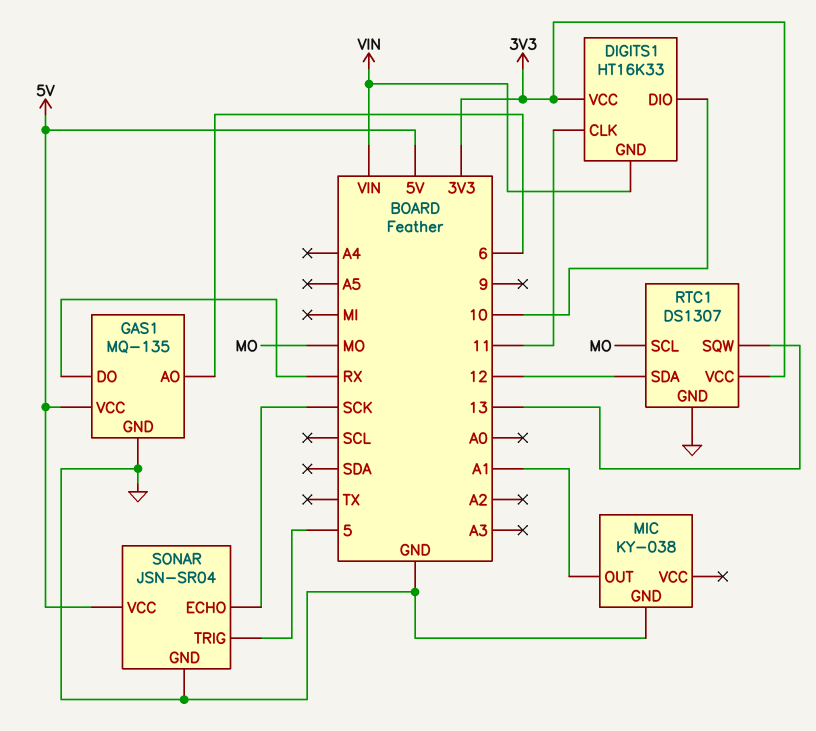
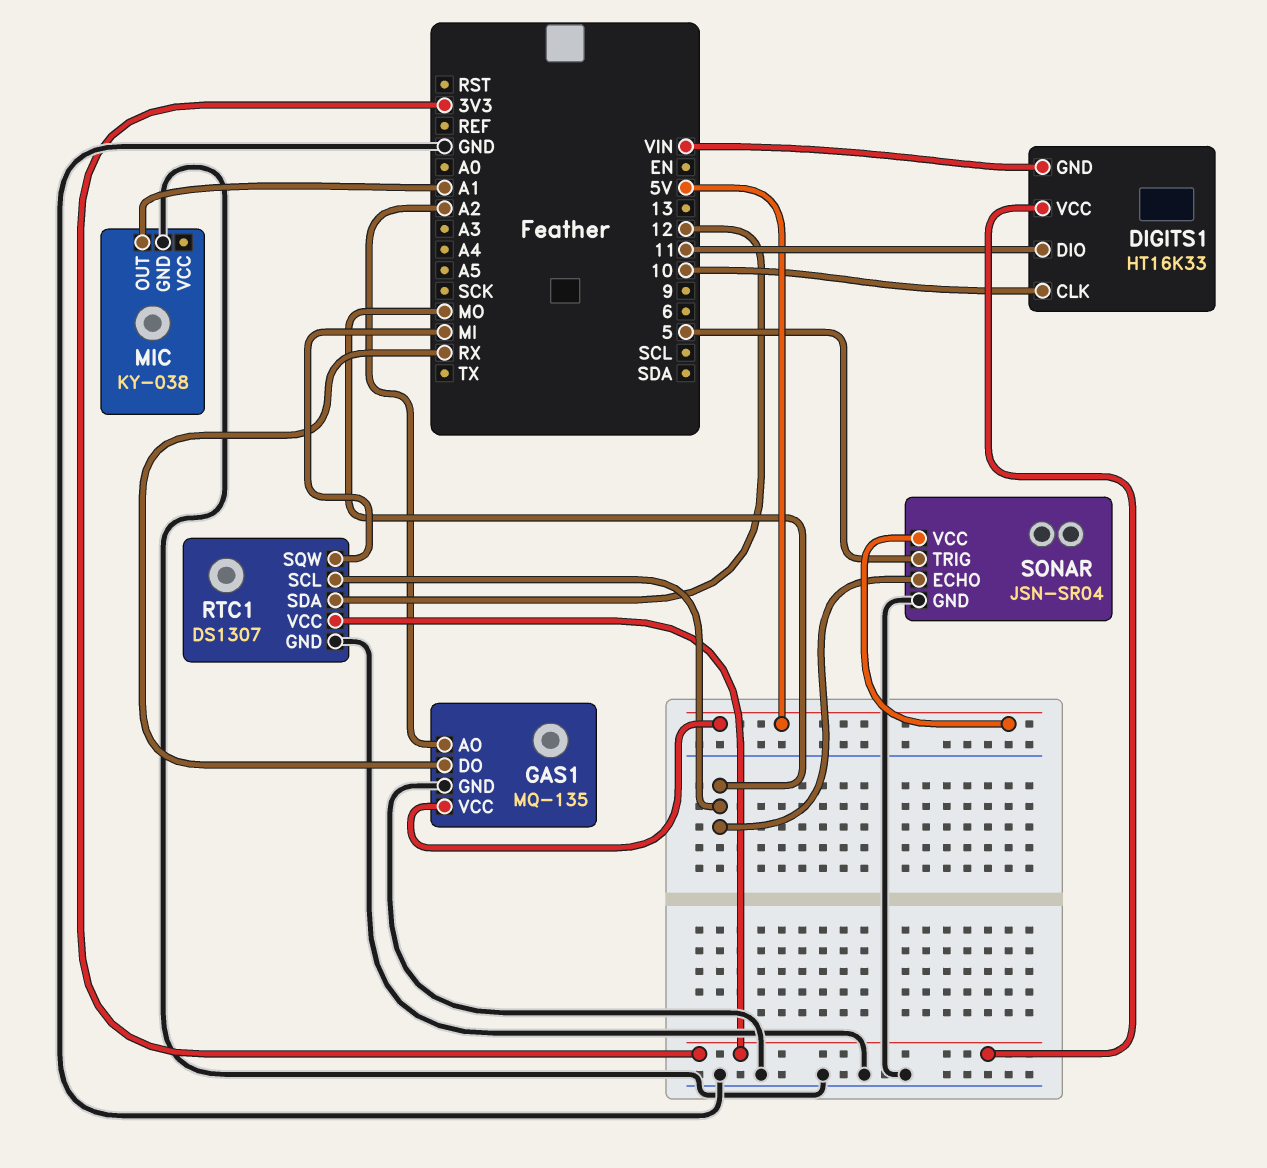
DIGITS1 pin CLK: 11 -> 10
DIGITS1 pin DIO: 10 -> 11
GAS1 pin AO: 6 -> A2
RTC1 pin SQW: 13 -> MI
SONAR pin ECHO: SCK -> MO

